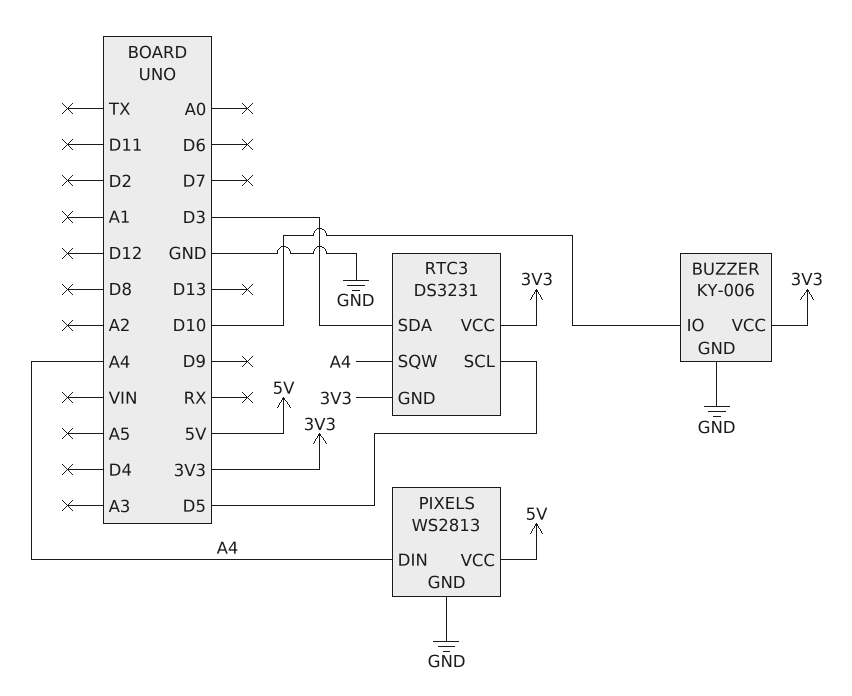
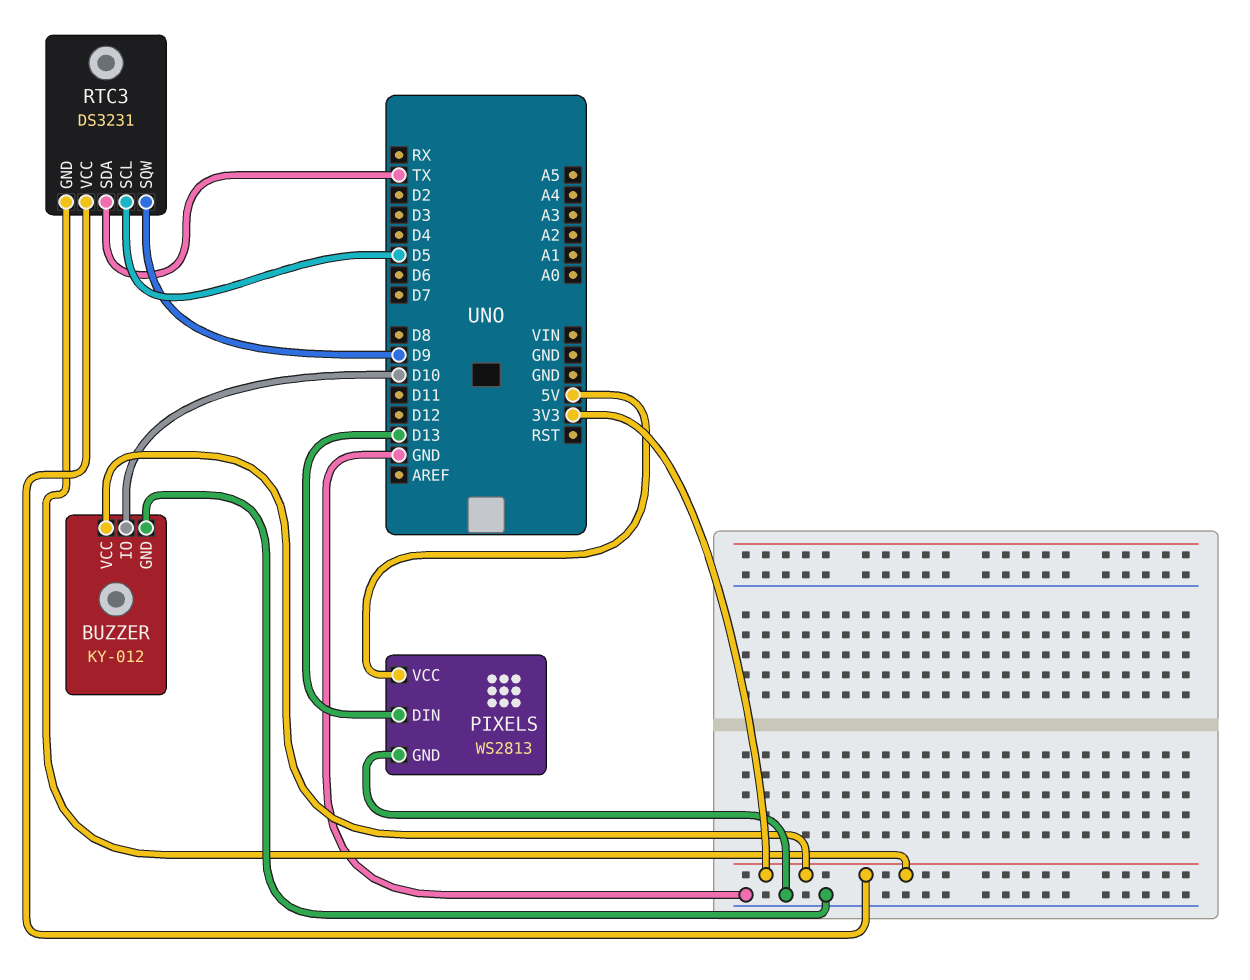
BUZZER: KY-006 -> KY-012
PIXELS pin DIN: A4 -> D13
RTC3 pin SDA: D3 -> TX
RTC3 pin SQW: A4 -> D9

